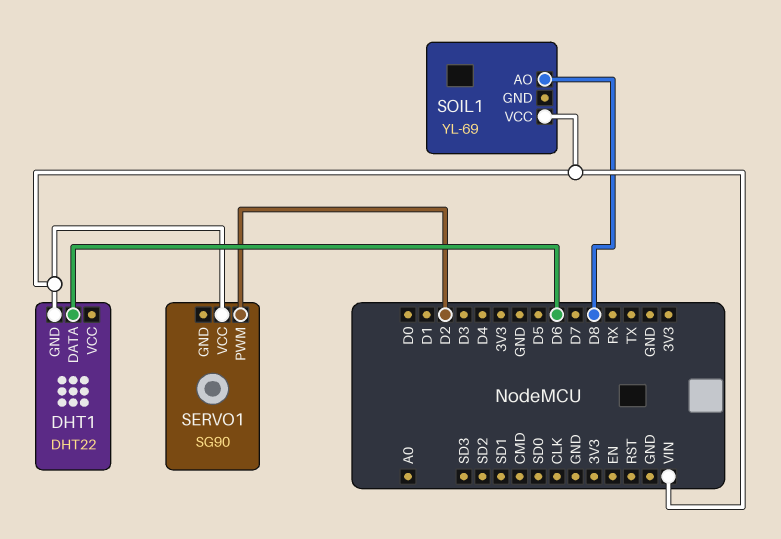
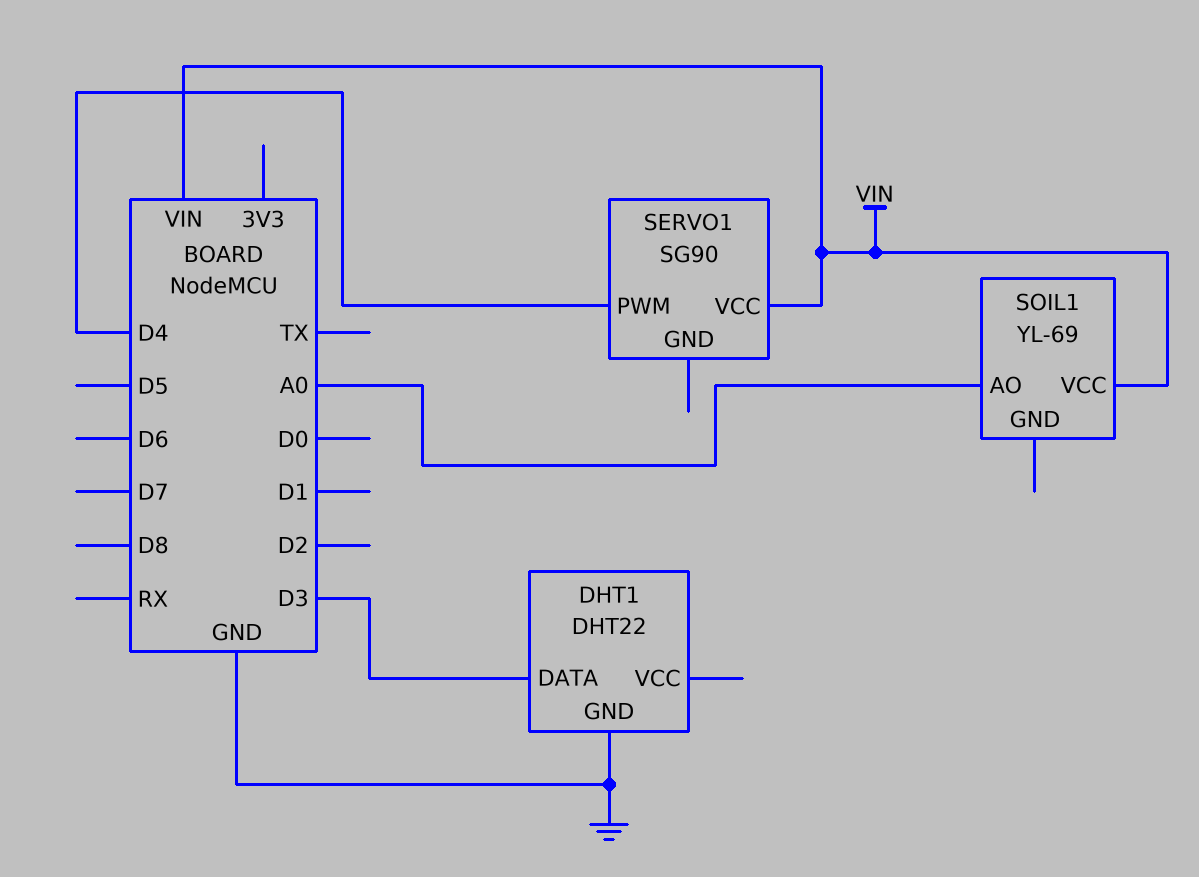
DHT1 pin DATA: D6 -> D3
DHT1 pin GND: VIN -> GND
SERVO1 pin PWM: D2 -> D4
SOIL1 pin AO: D8 -> A0

